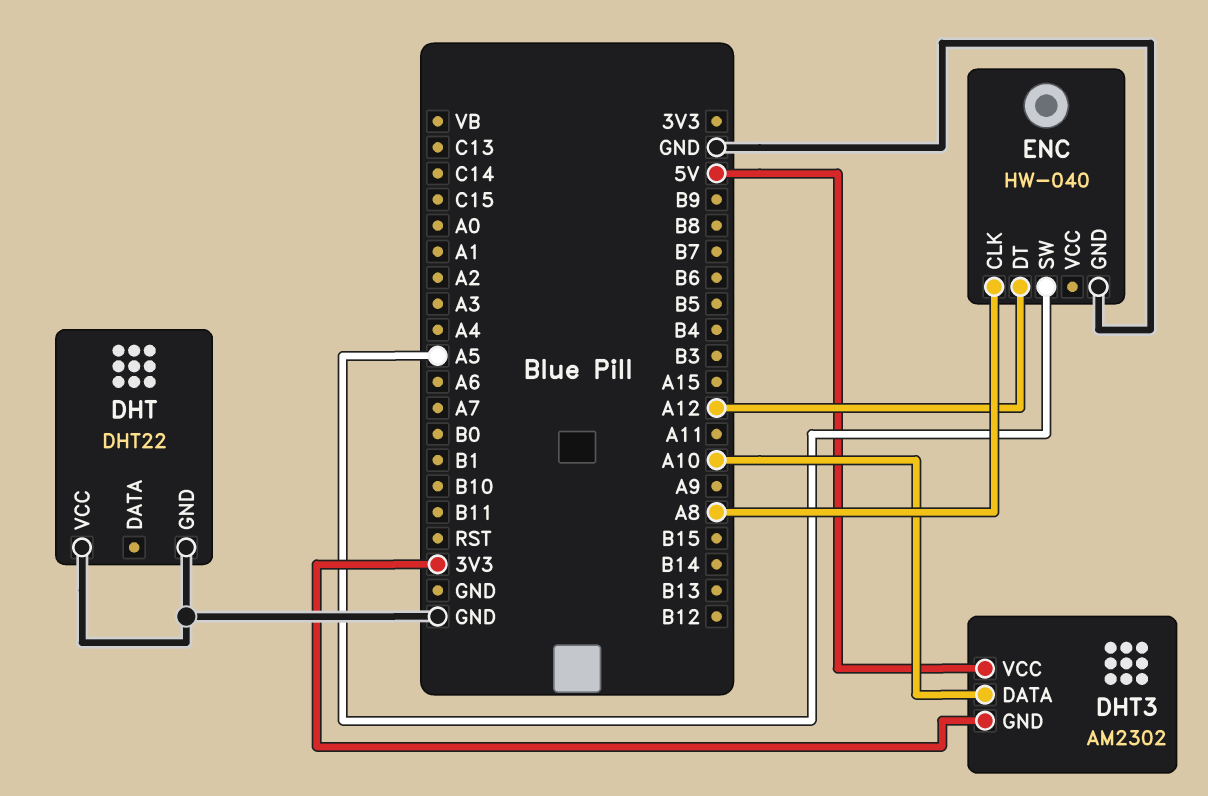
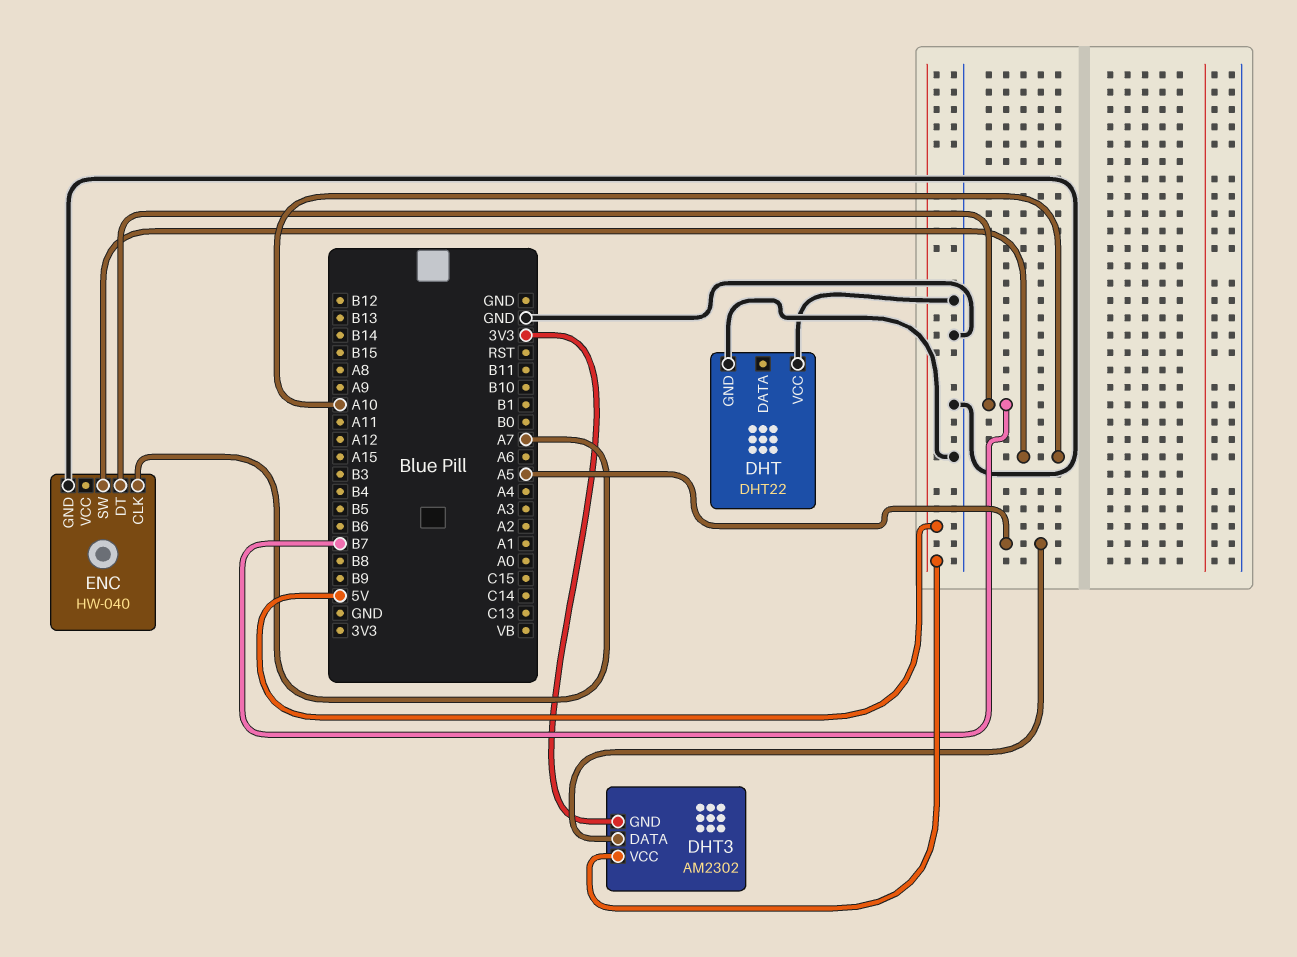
DHT3 pin DATA: A10 -> A5
ENC pin CLK: A8 -> A7
ENC pin DT: A12 -> B7
ENC pin SW: A5 -> A10

